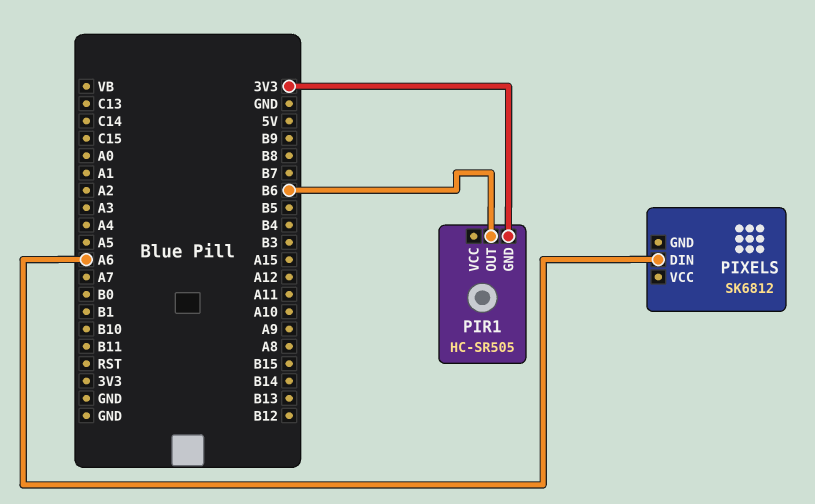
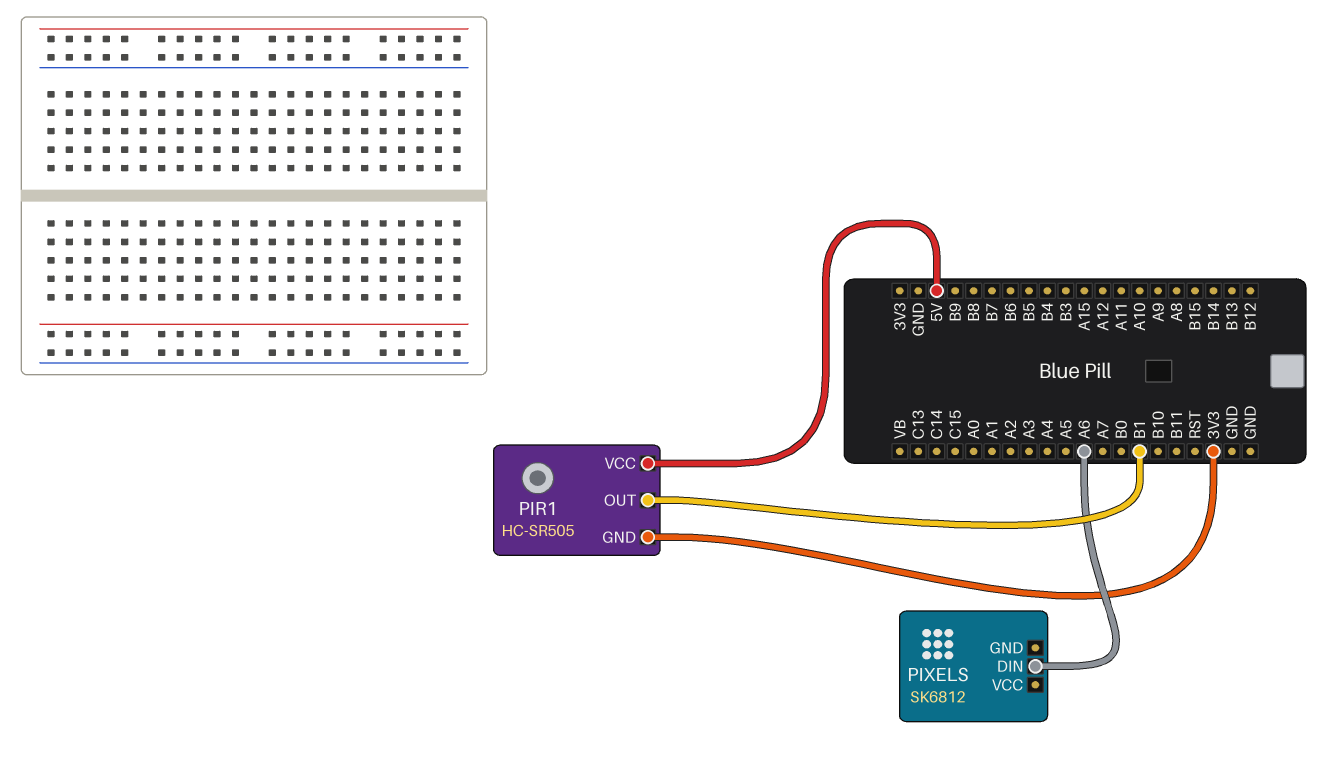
PIR1 pin OUT: B6 -> B1
PIR1 pin VCC: none -> 5V

